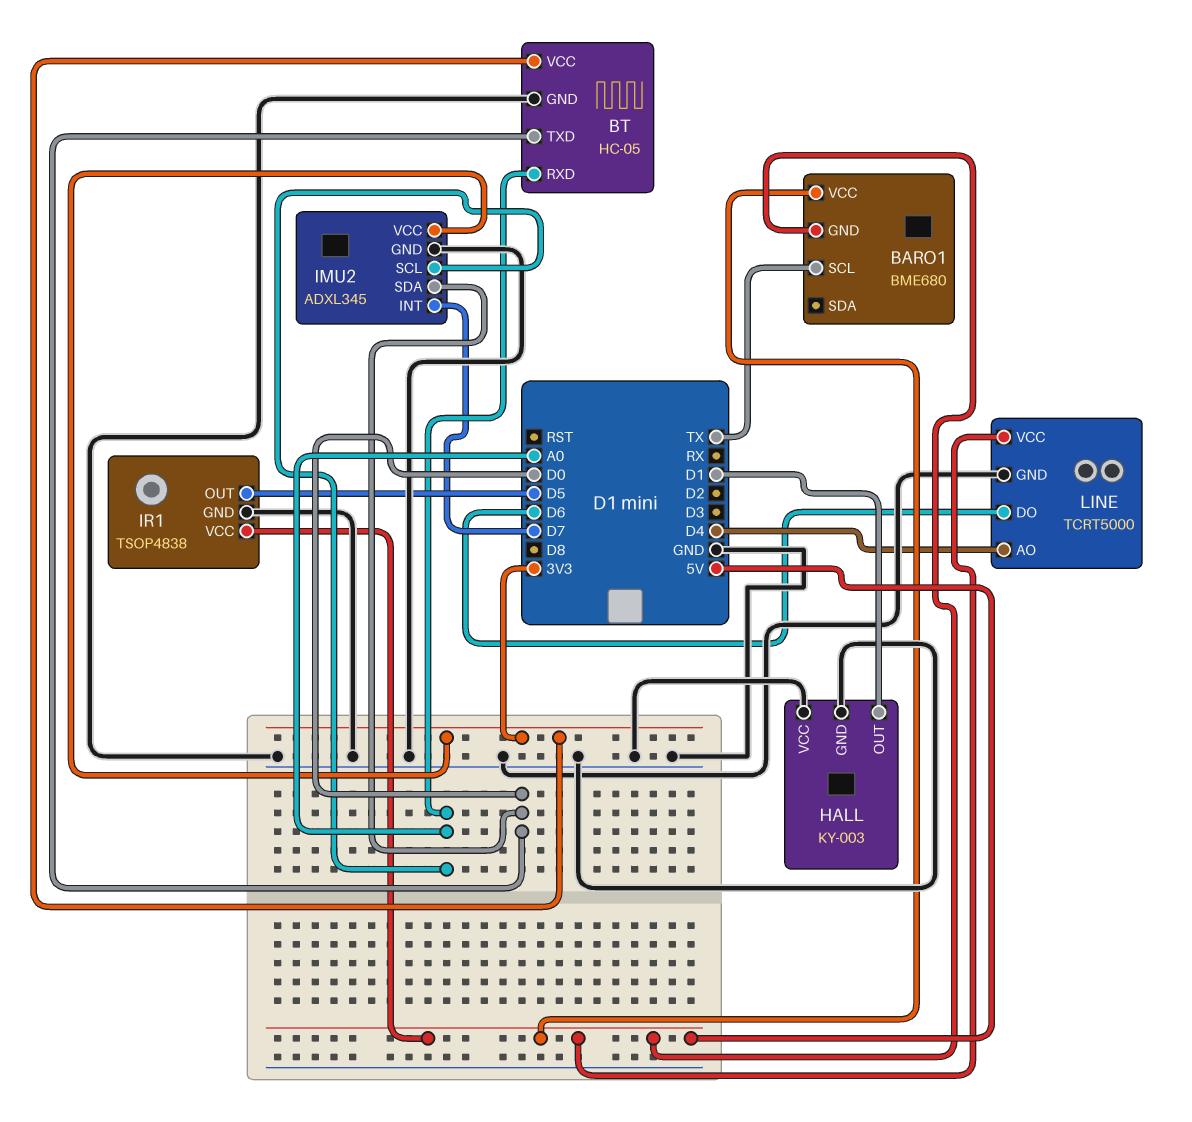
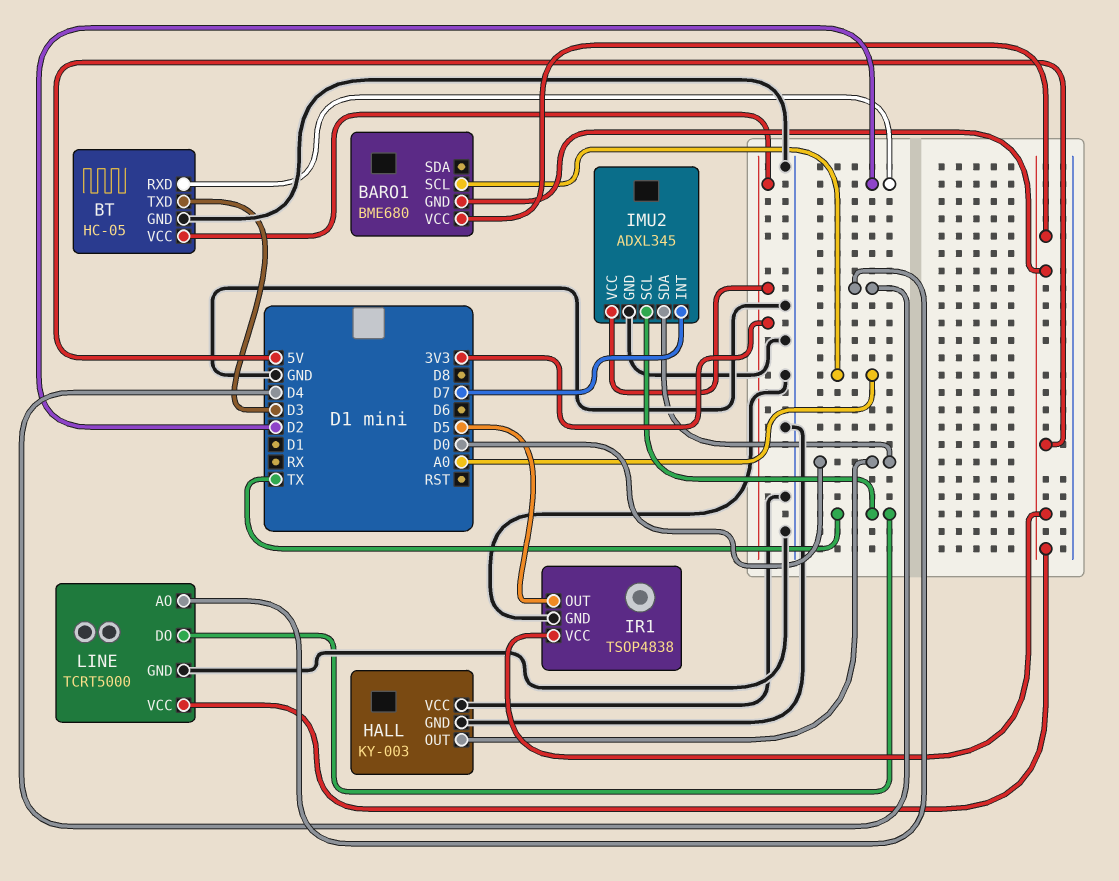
BARO1 pin SCL: TX -> A0
BT pin RXD: A0 -> D2
BT pin TXD: D0 -> D3
HALL pin OUT: D1 -> D0
IMU2 pin SCL: A0 -> TX
LINE pin DO: D6 -> TX

